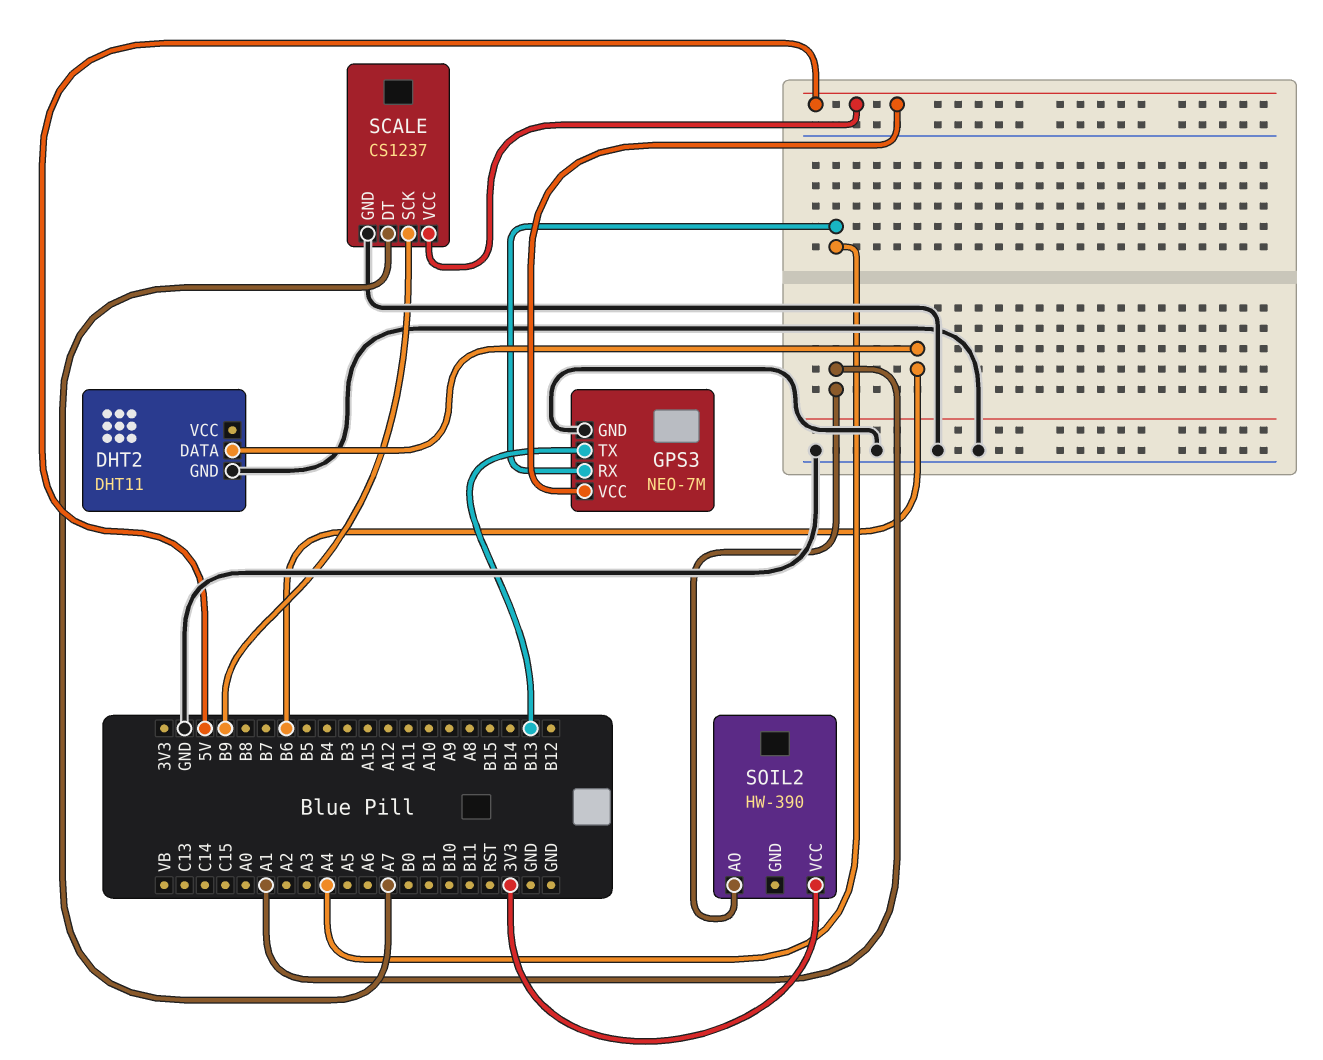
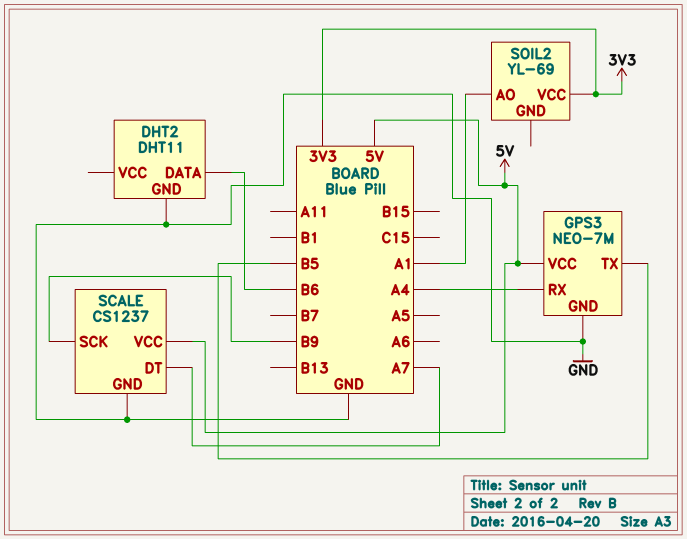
GPS3 pin TX: B13 -> B5
SOIL2: HW-390 -> YL-69

